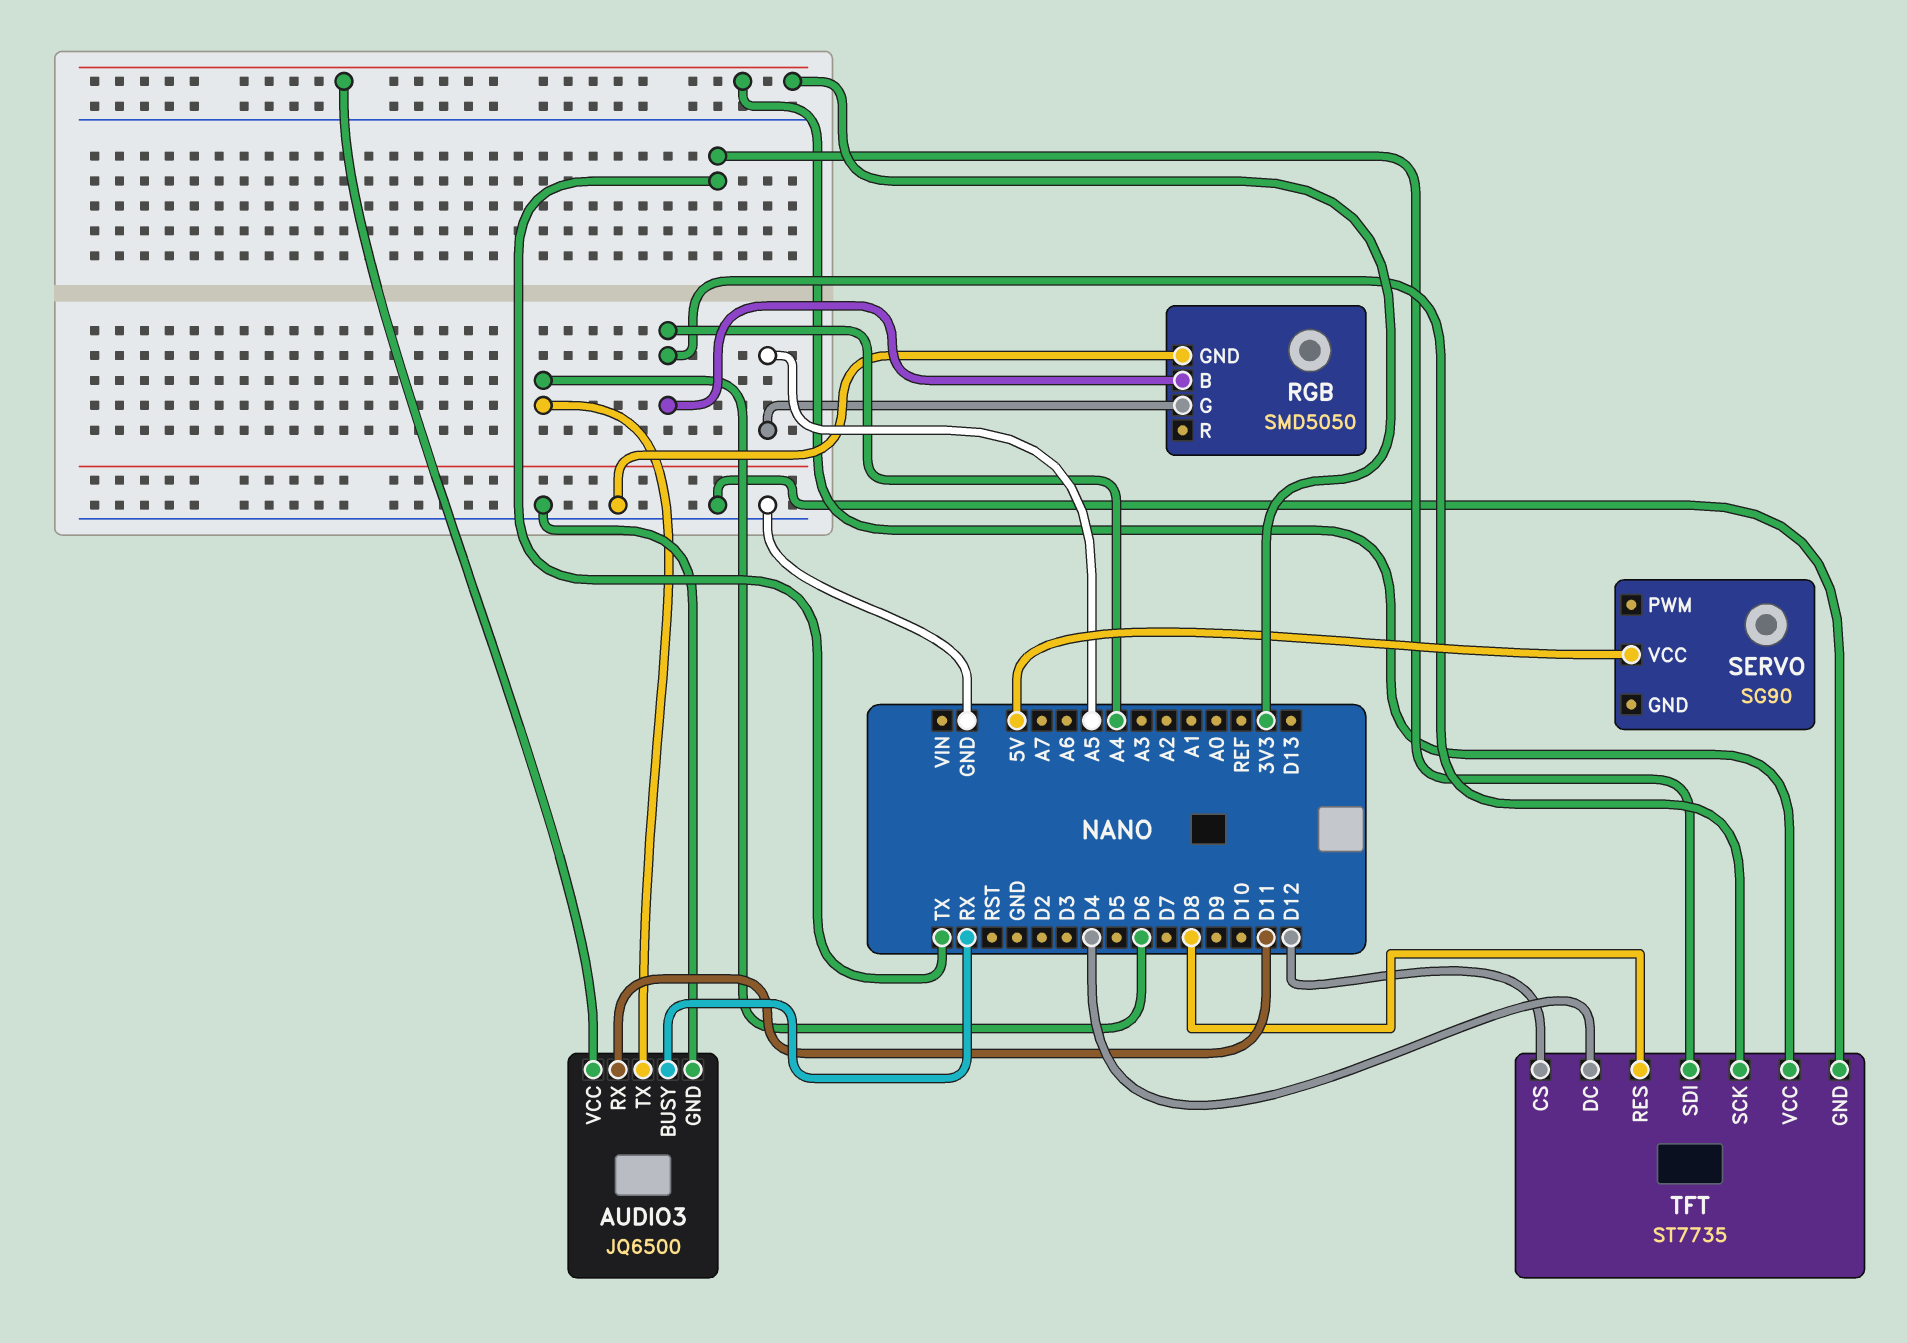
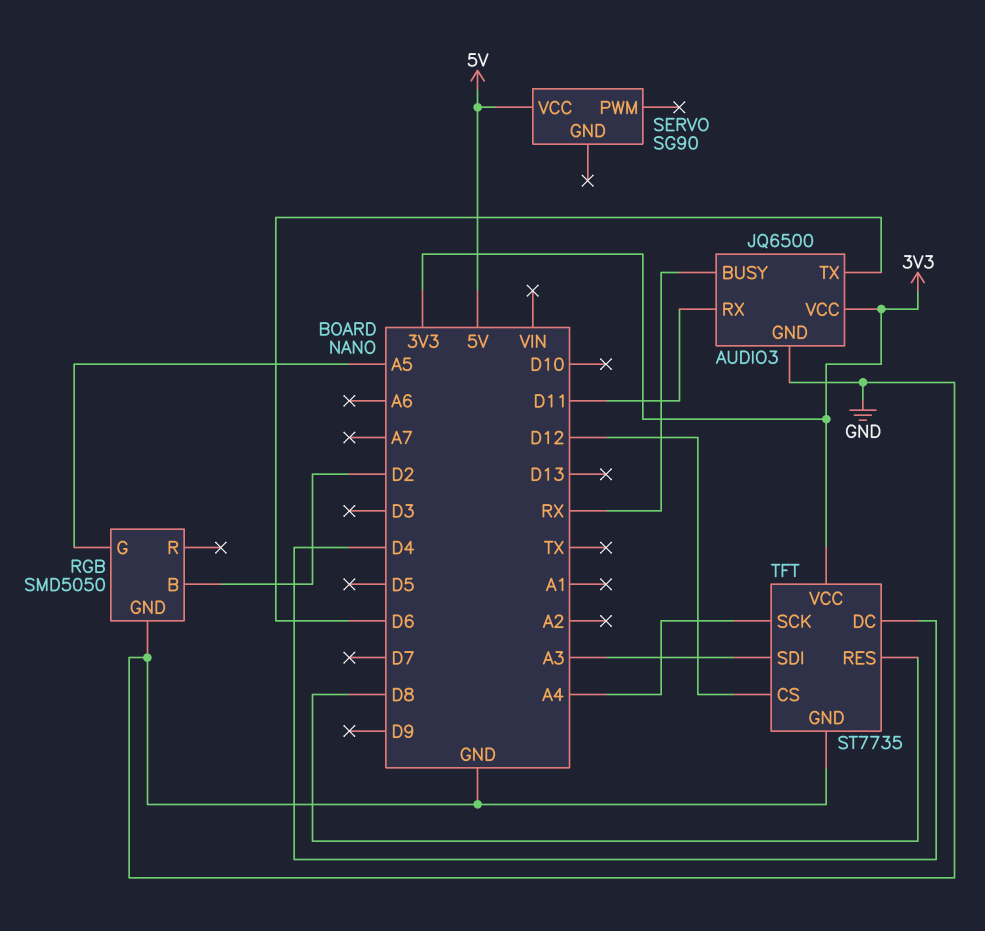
RGB pin B: A4 -> D2
TFT pin SDI: TX -> A3

